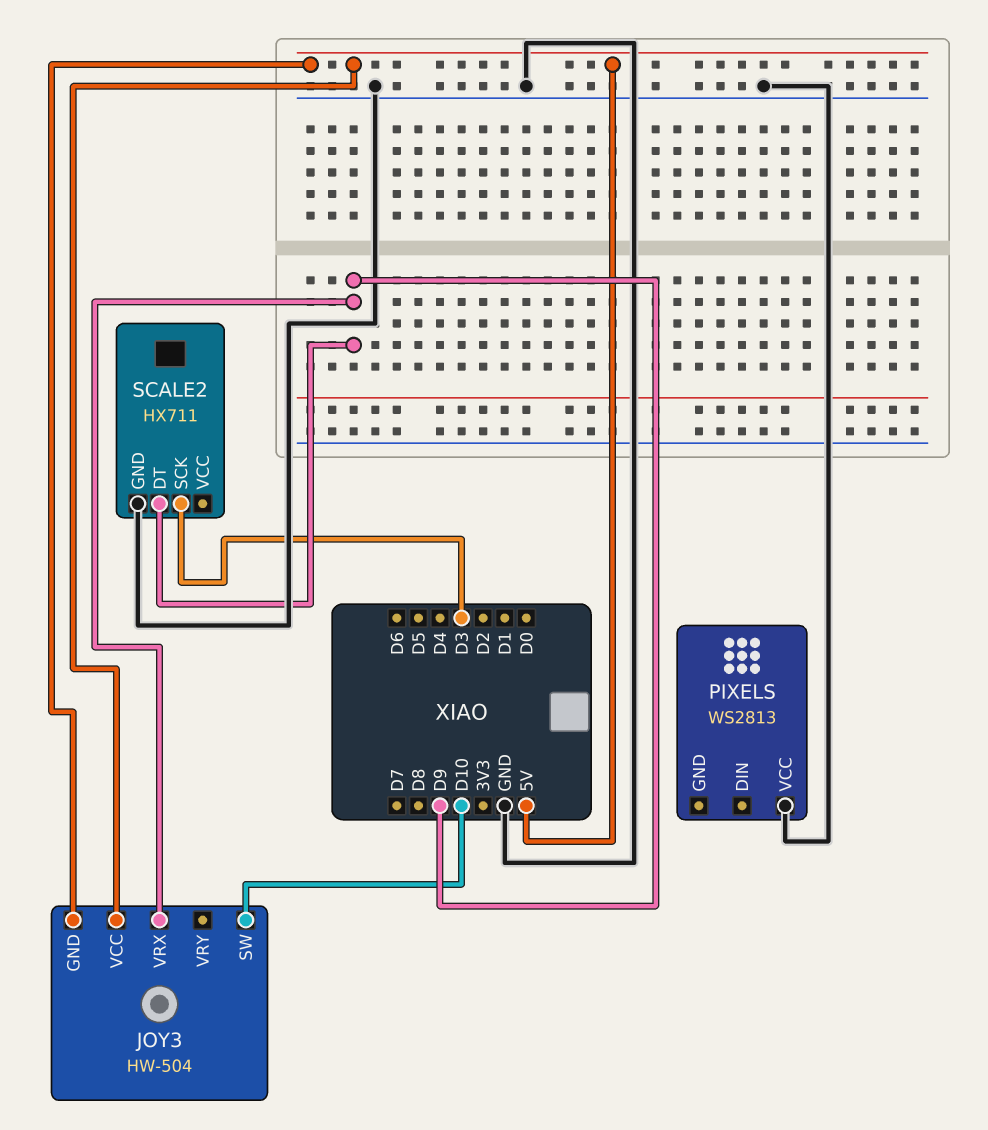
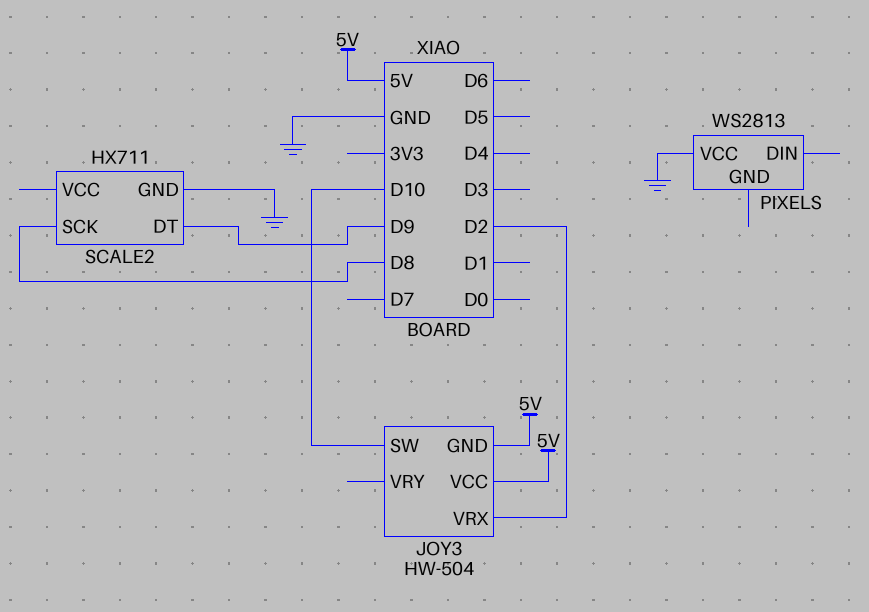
JOY3 pin VRX: D9 -> D2
SCALE2 pin SCK: D3 -> D8

